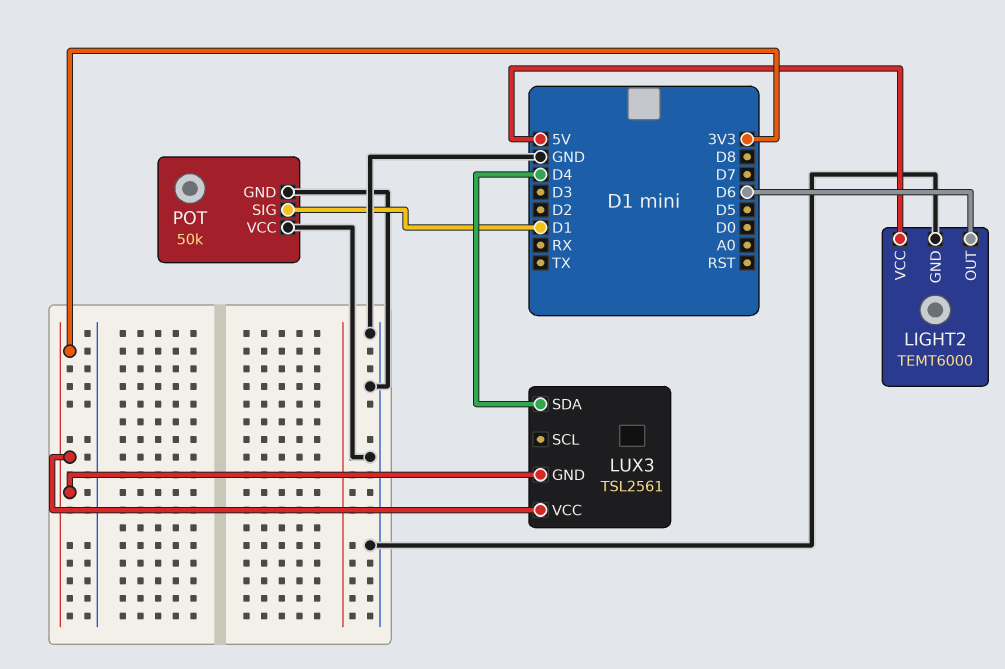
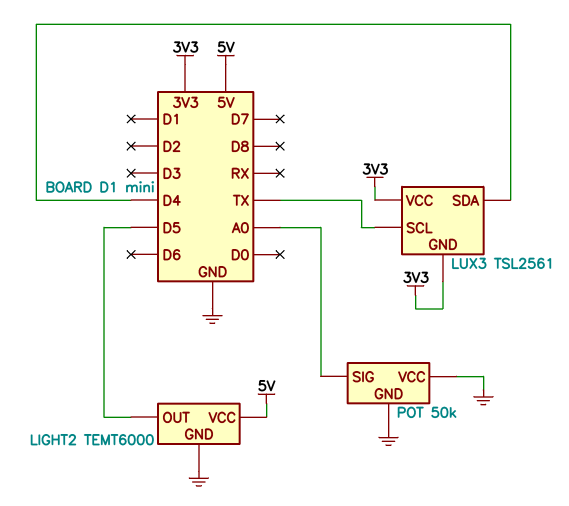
LIGHT2 pin OUT: D6 -> D5
LUX3 pin SCL: none -> TX
POT pin SIG: D1 -> A0

